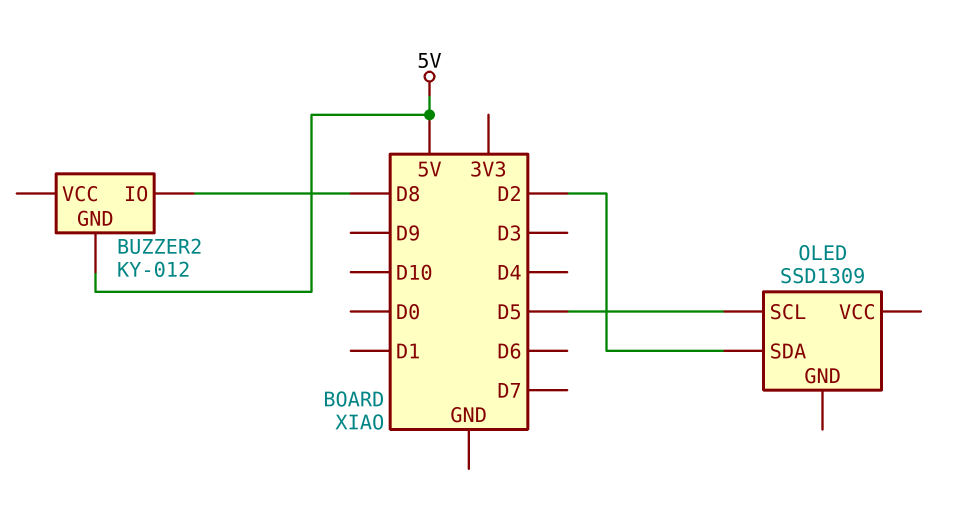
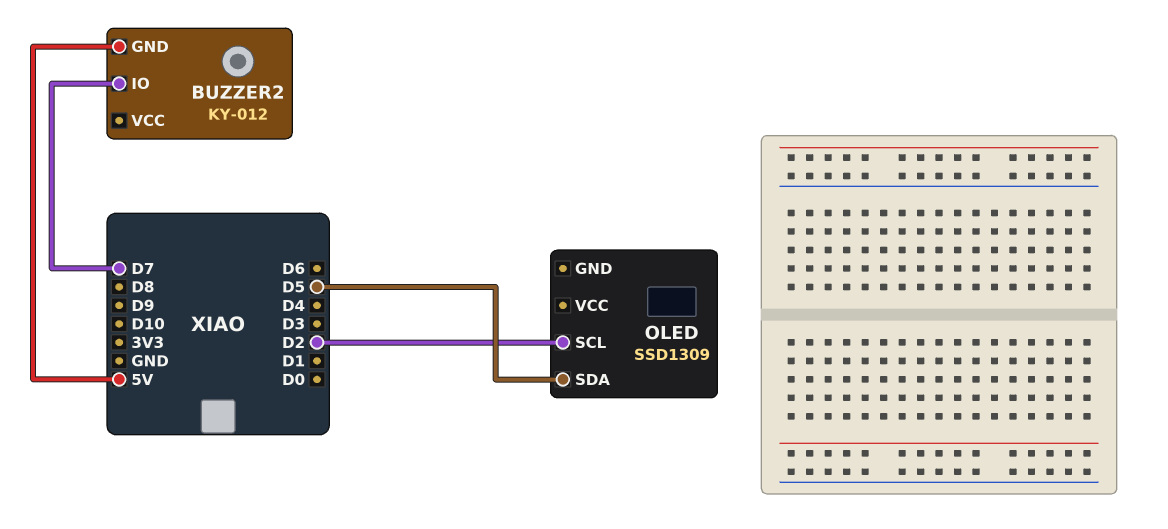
BUZZER2 pin IO: D8 -> D7
OLED pin SCL: D5 -> D2
OLED pin SDA: D2 -> D5

